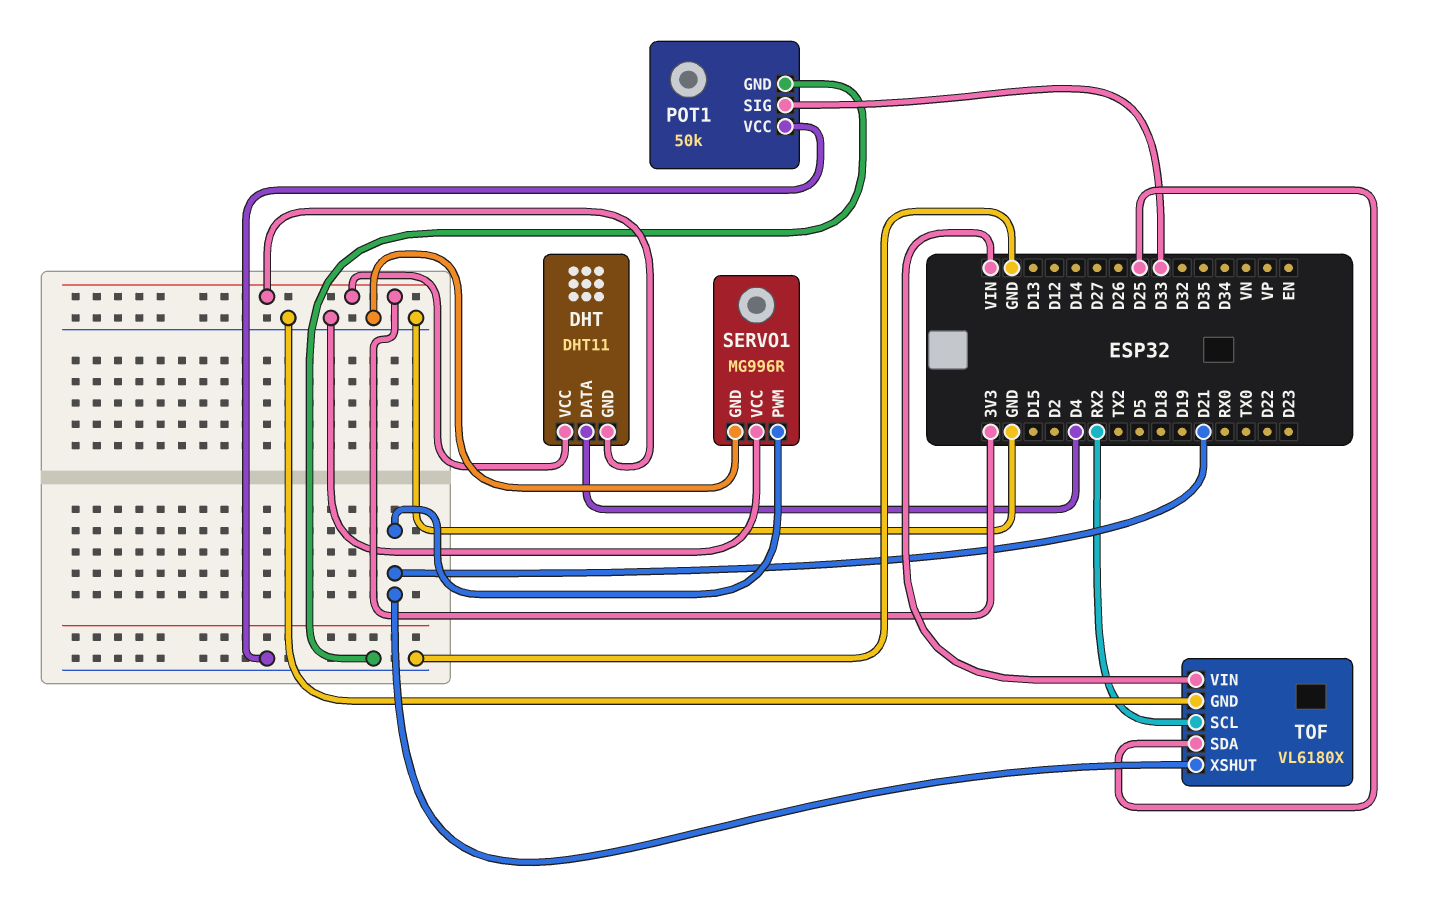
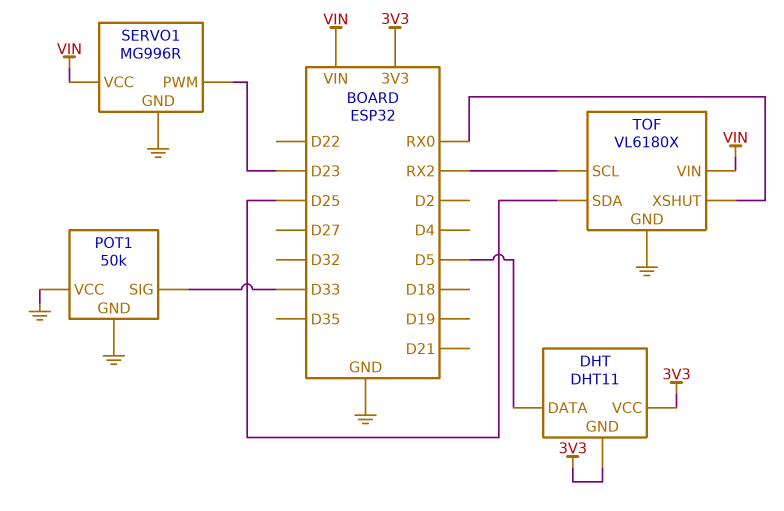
DHT pin DATA: D4 -> D5
SERVO1 pin PWM: D21 -> D23
SERVO1 pin VCC: GND -> VIN
TOF pin XSHUT: D21 -> RX0

